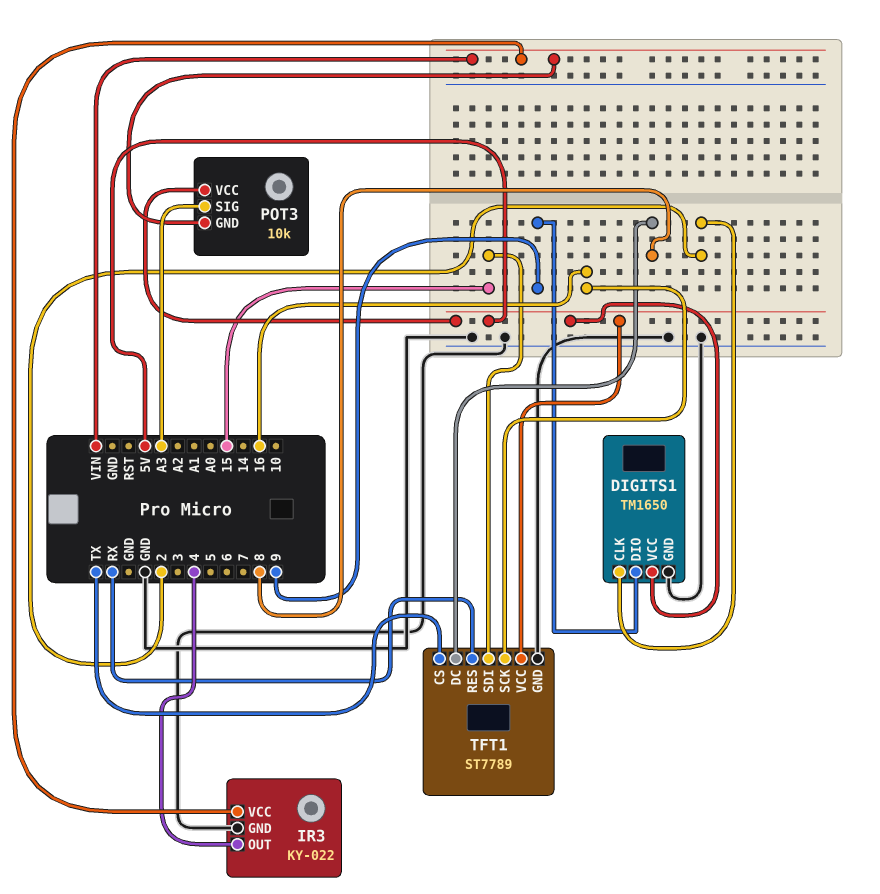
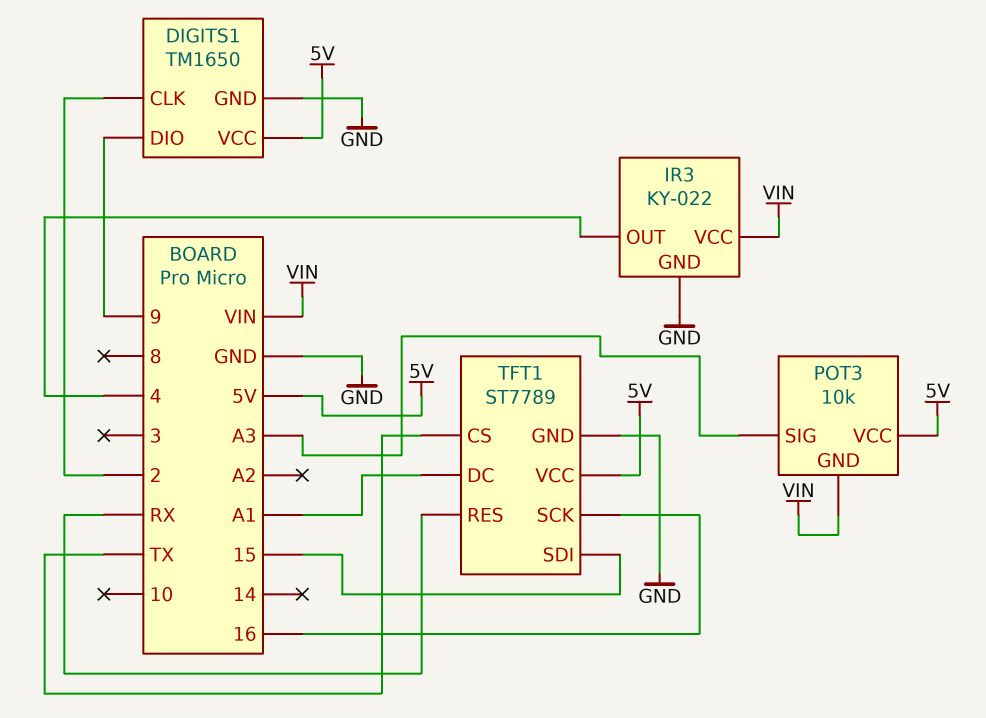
TFT1 pin DC: 8 -> A1

